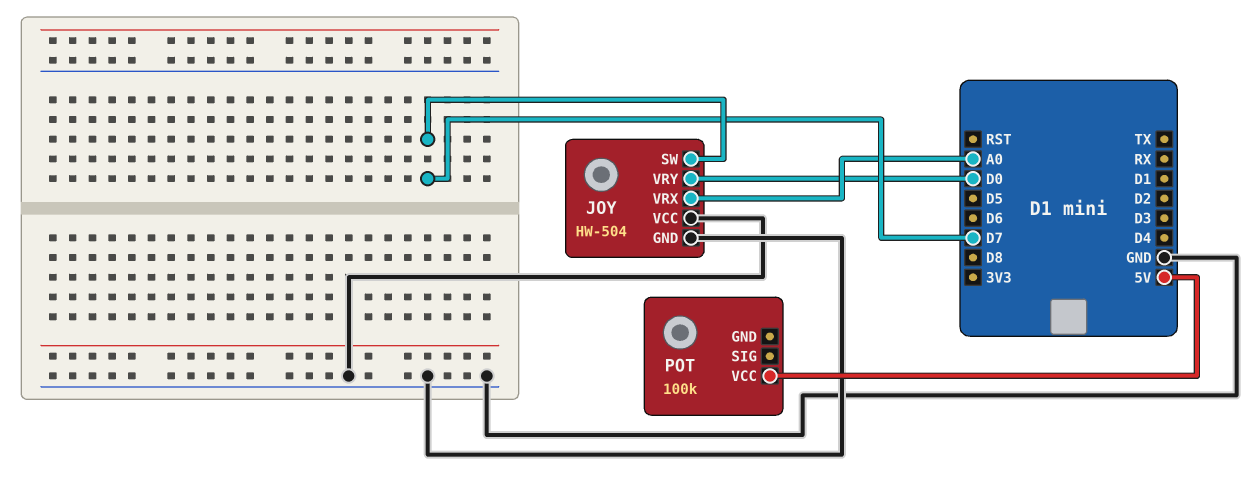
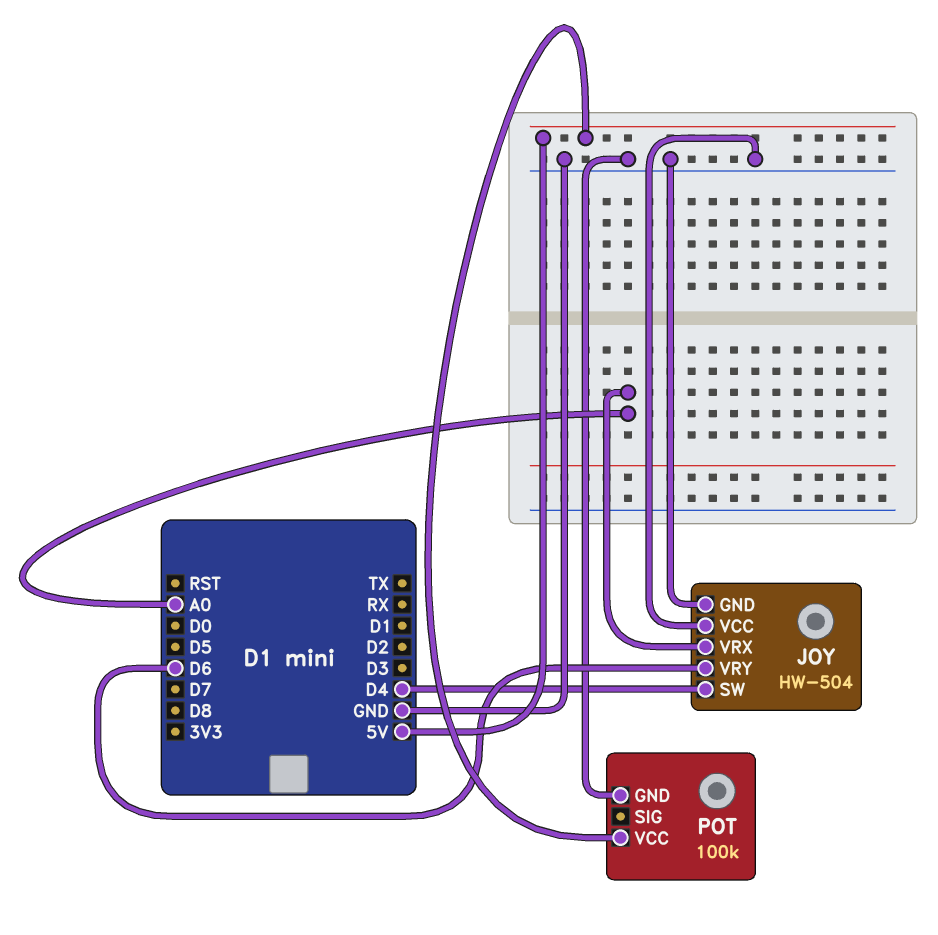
JOY pin SW: D7 -> D4
JOY pin VRY: D0 -> D6
POT pin GND: none -> GND

